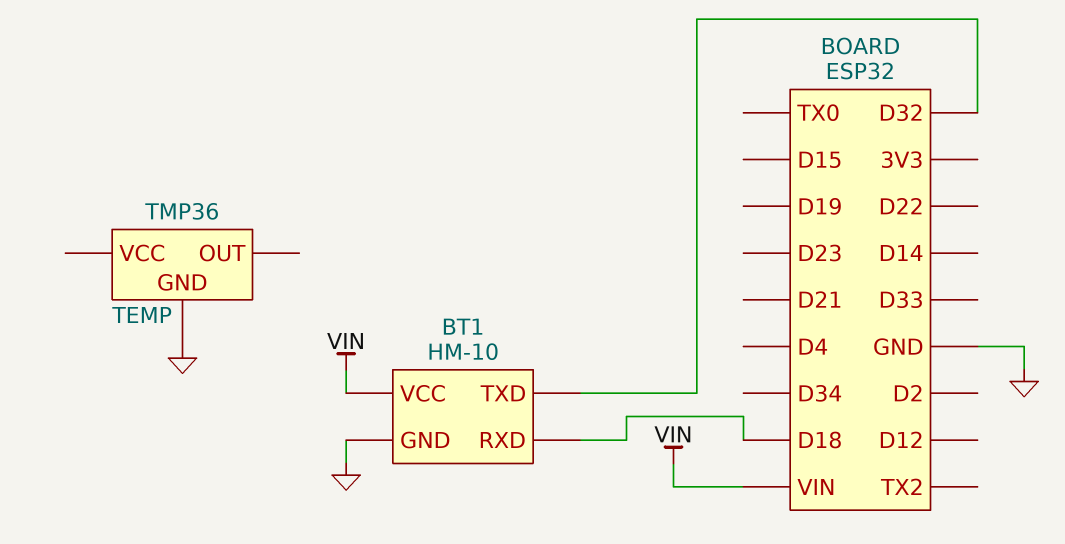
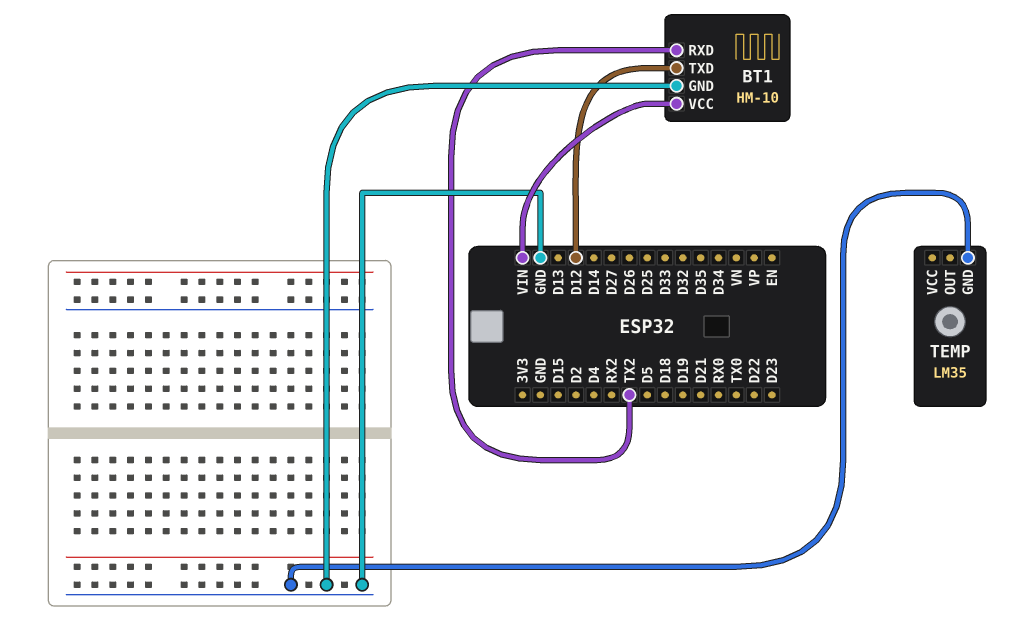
BT1 pin RXD: D18 -> TX2
BT1 pin TXD: D32 -> D12
TEMP: TMP36 -> LM35

